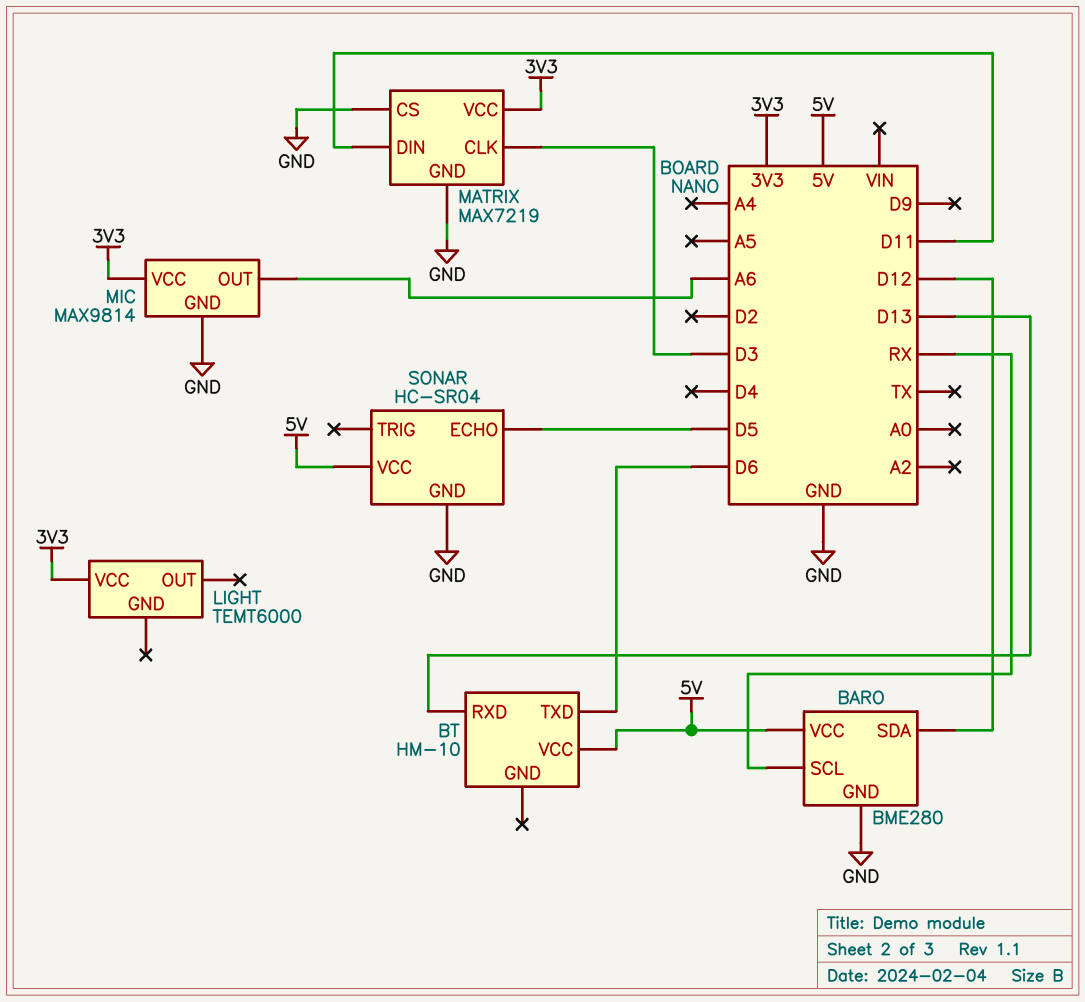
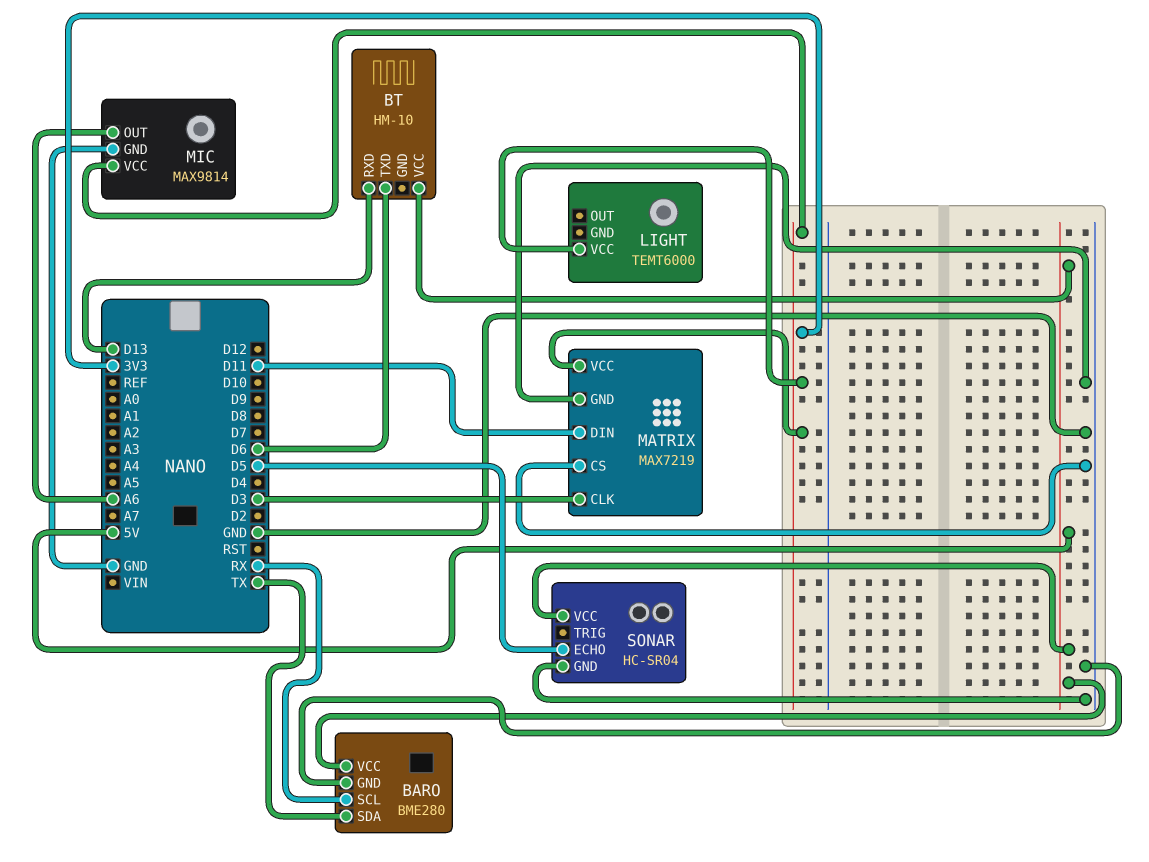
BARO pin SDA: D12 -> TX

